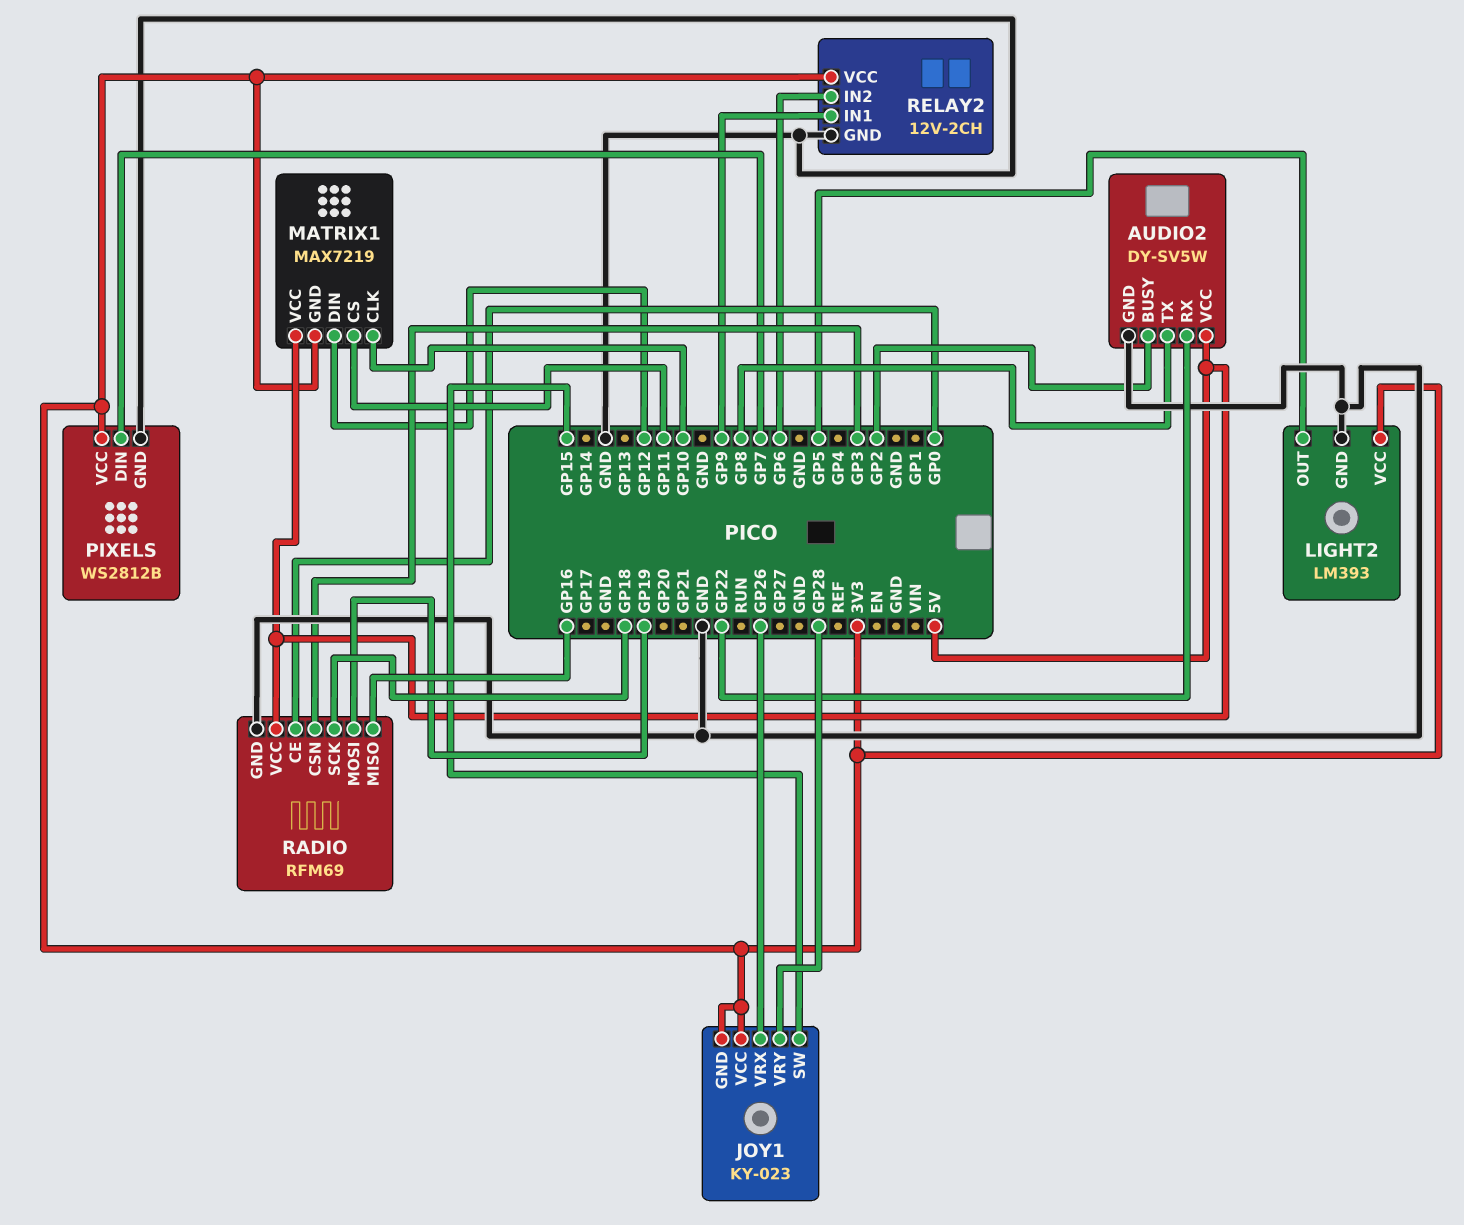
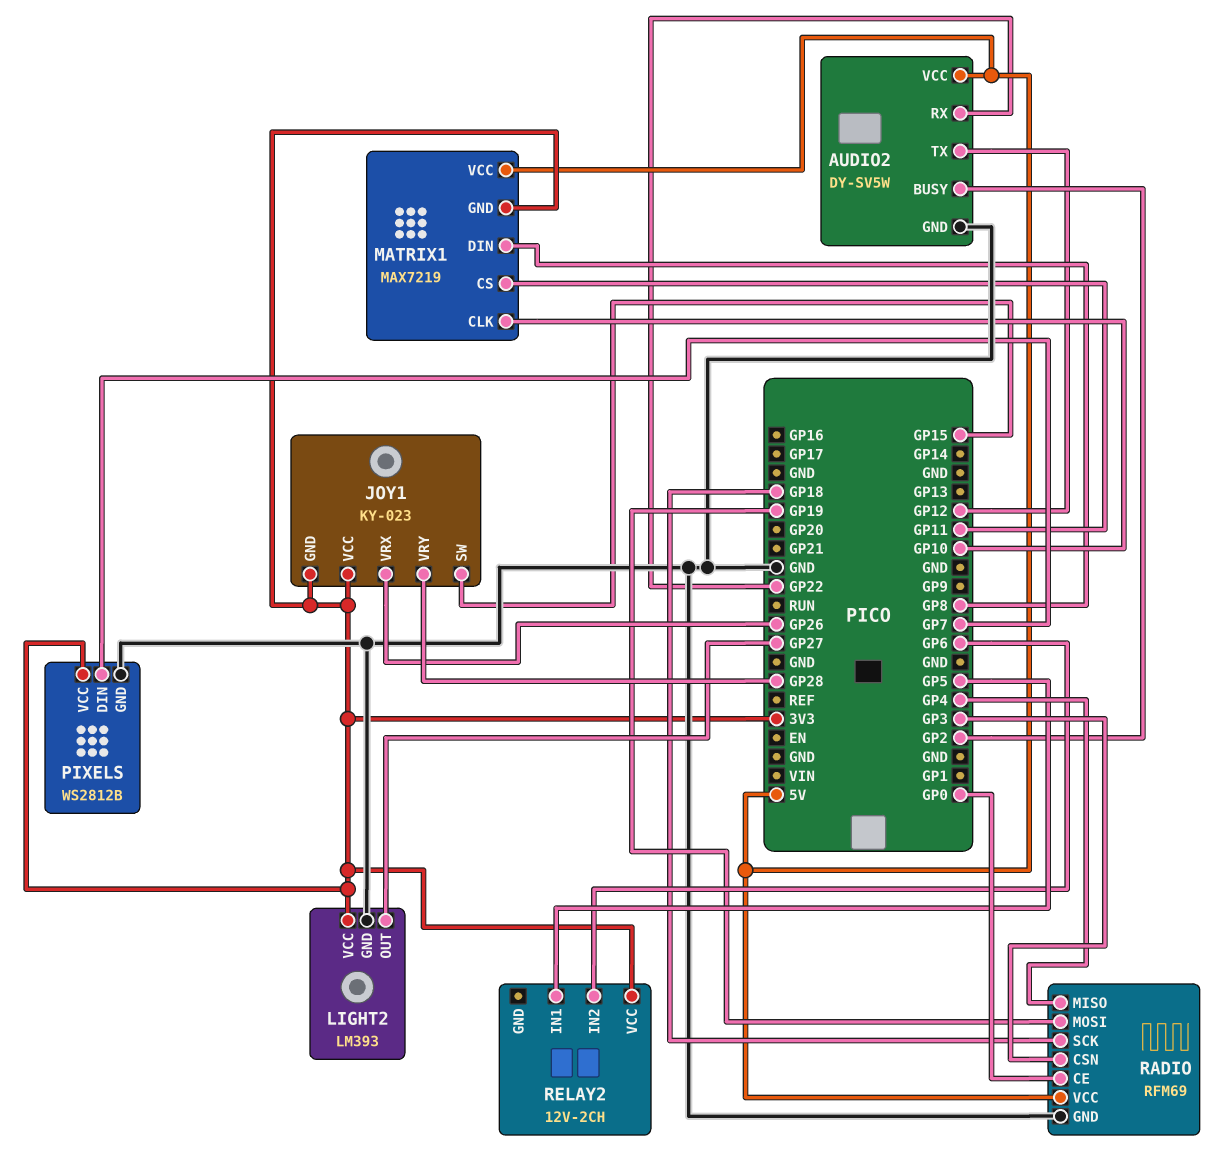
AUDIO2 pin TX: GP8 -> GP12
LIGHT2 pin OUT: GP5 -> GP27
MATRIX1 pin DIN: GP12 -> GP8
RADIO pin MISO: GP16 -> GP4
RELAY2 pin GND: GND -> none
RELAY2 pin IN1: GP9 -> GP5

